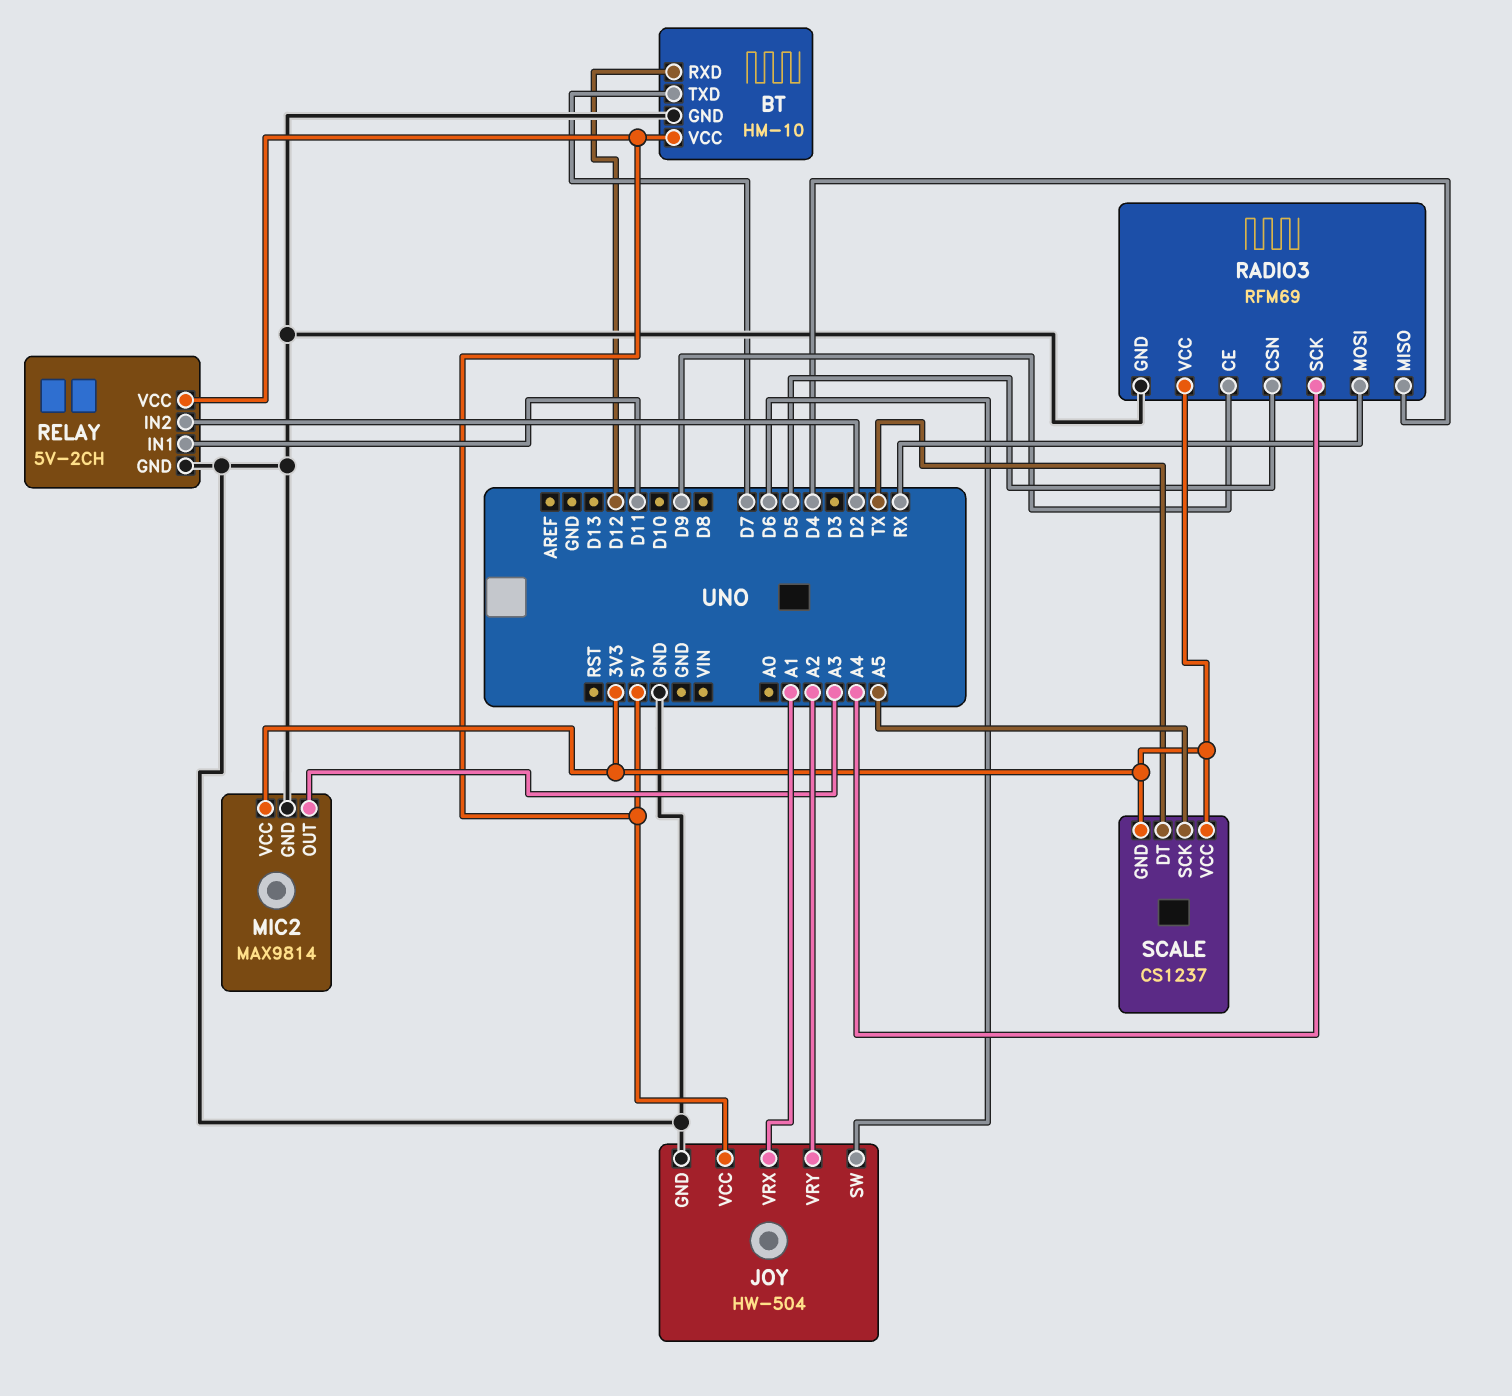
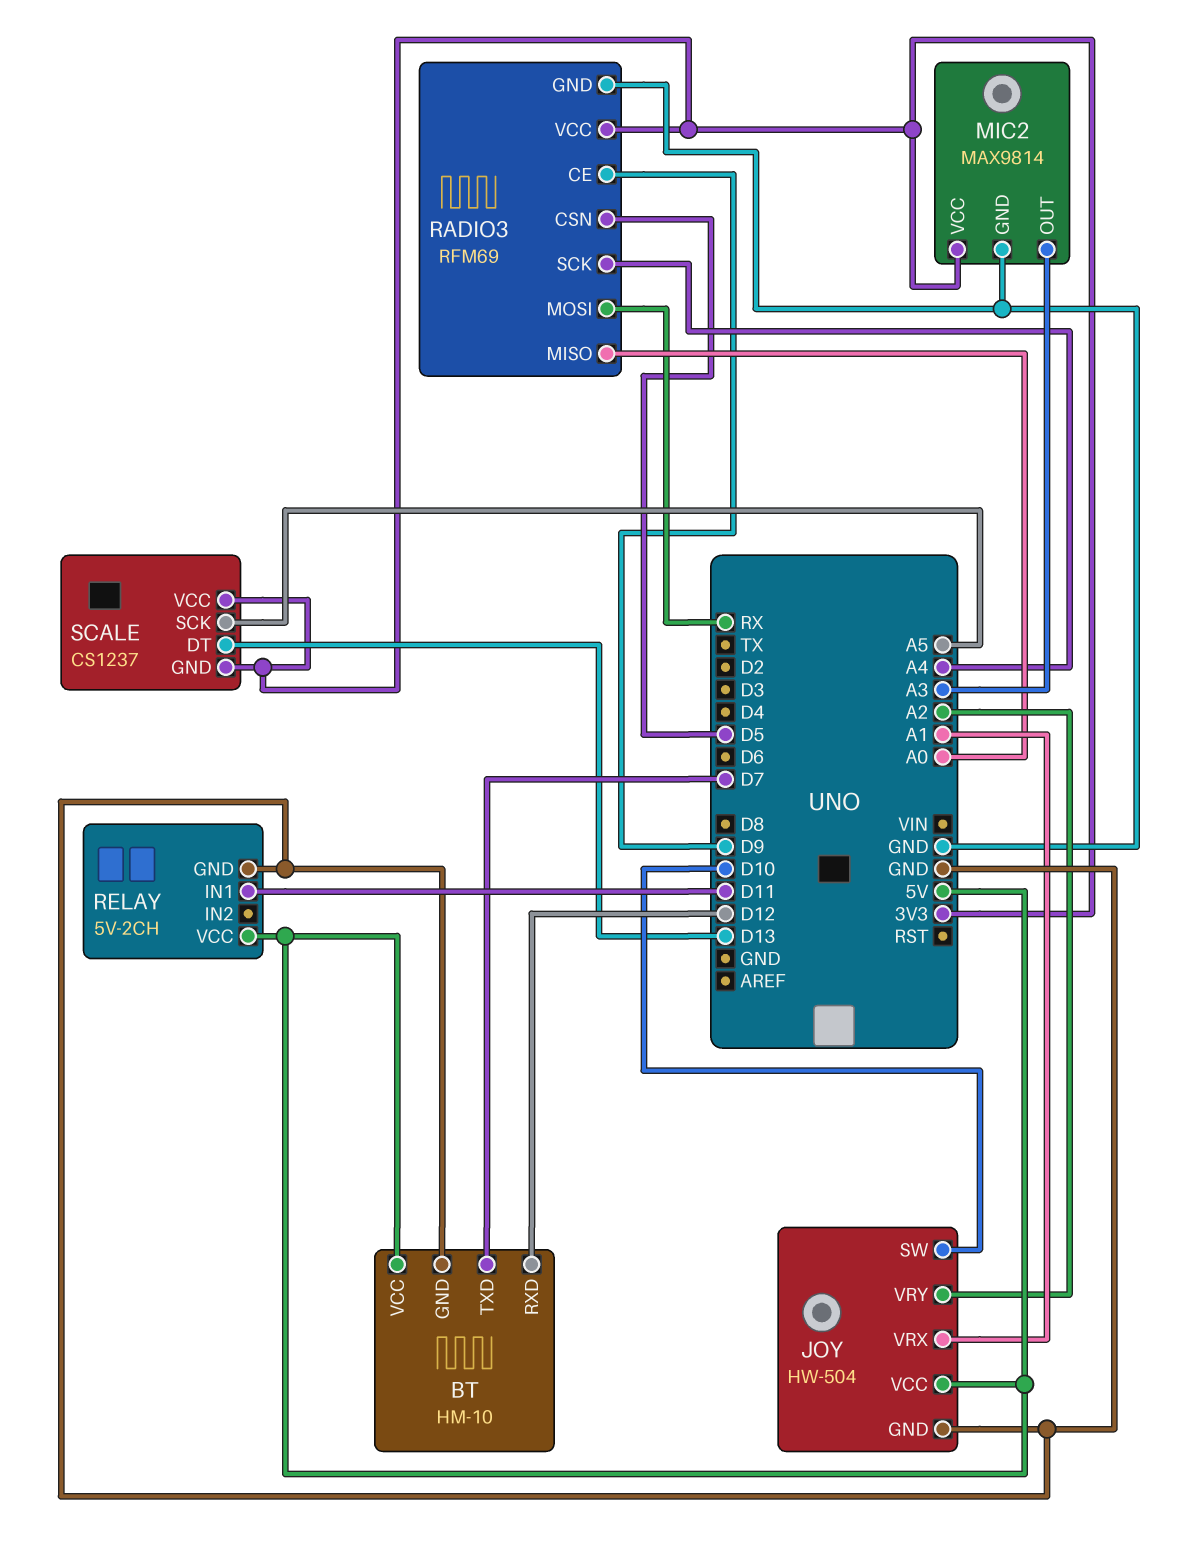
JOY pin SW: D6 -> D10
RADIO3 pin MISO: D4 -> A0
RELAY pin IN2: D2 -> none
SCALE pin DT: TX -> D13

